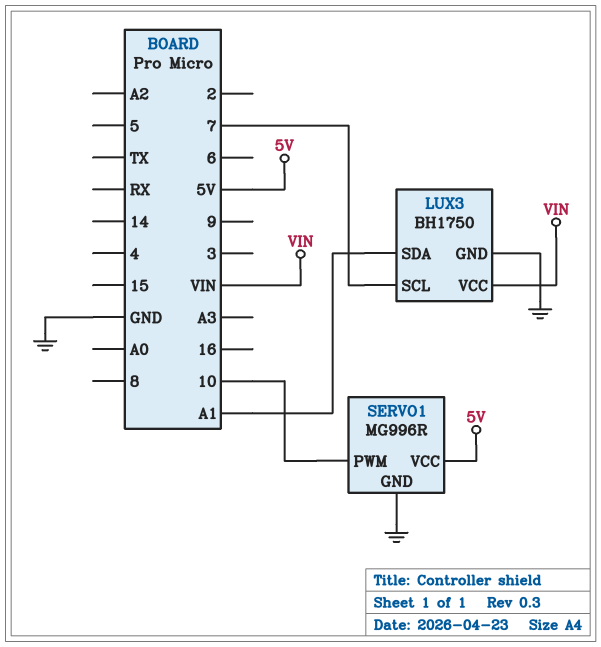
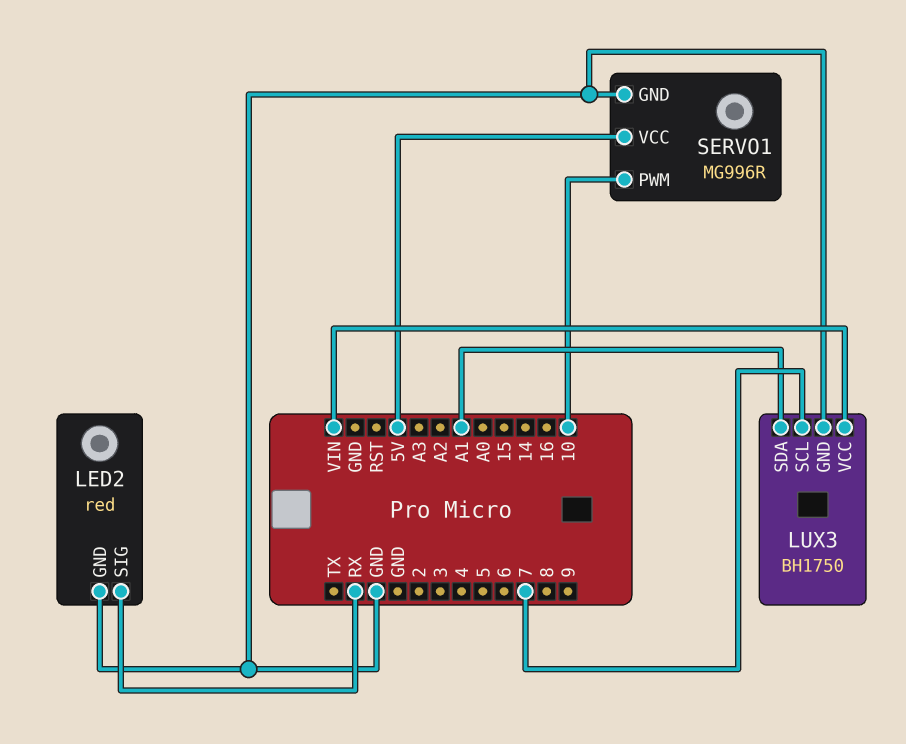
LED2: none -> red
LED2 pin GND: none -> GND
LED2 pin SIG: none -> RX

